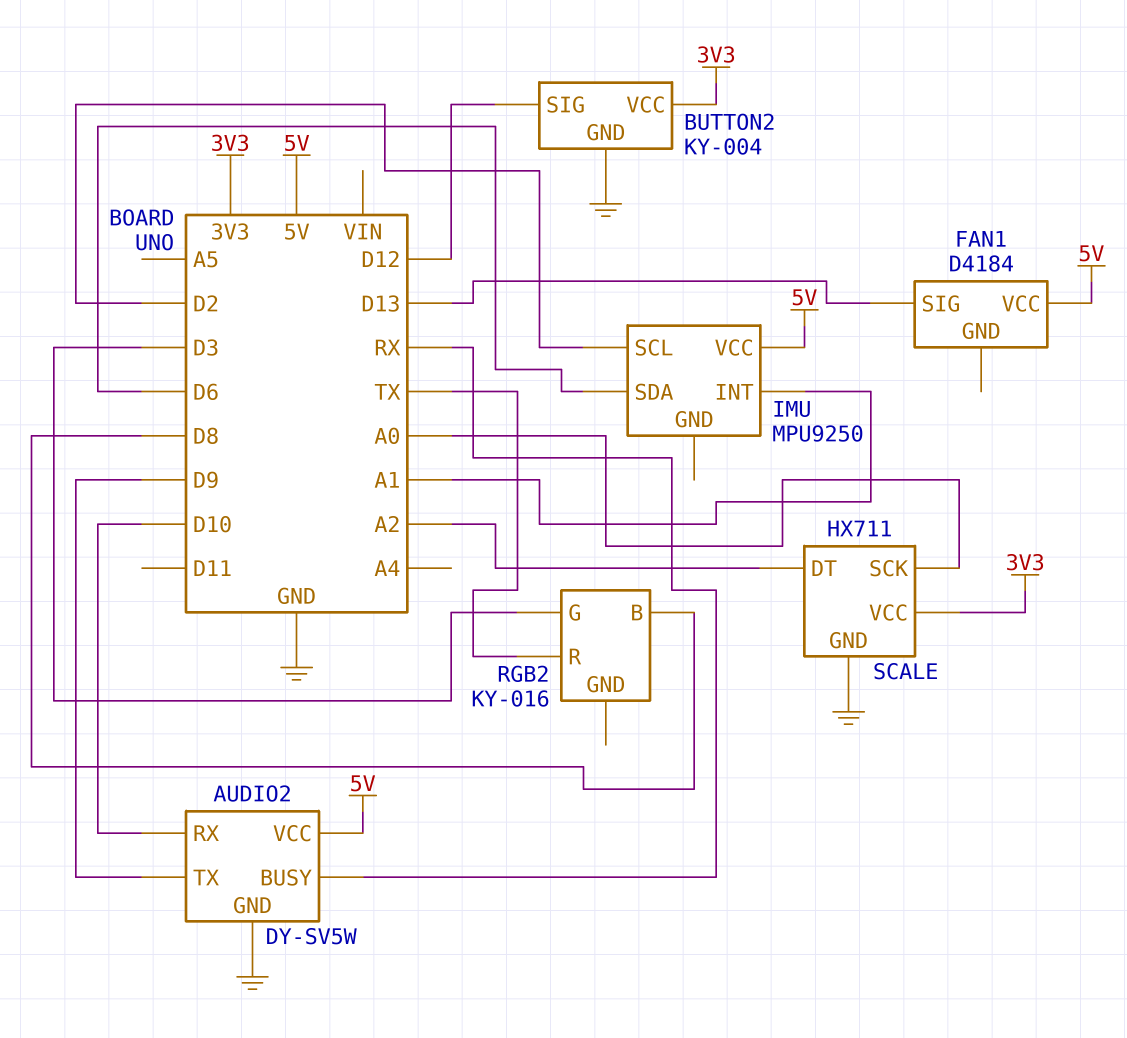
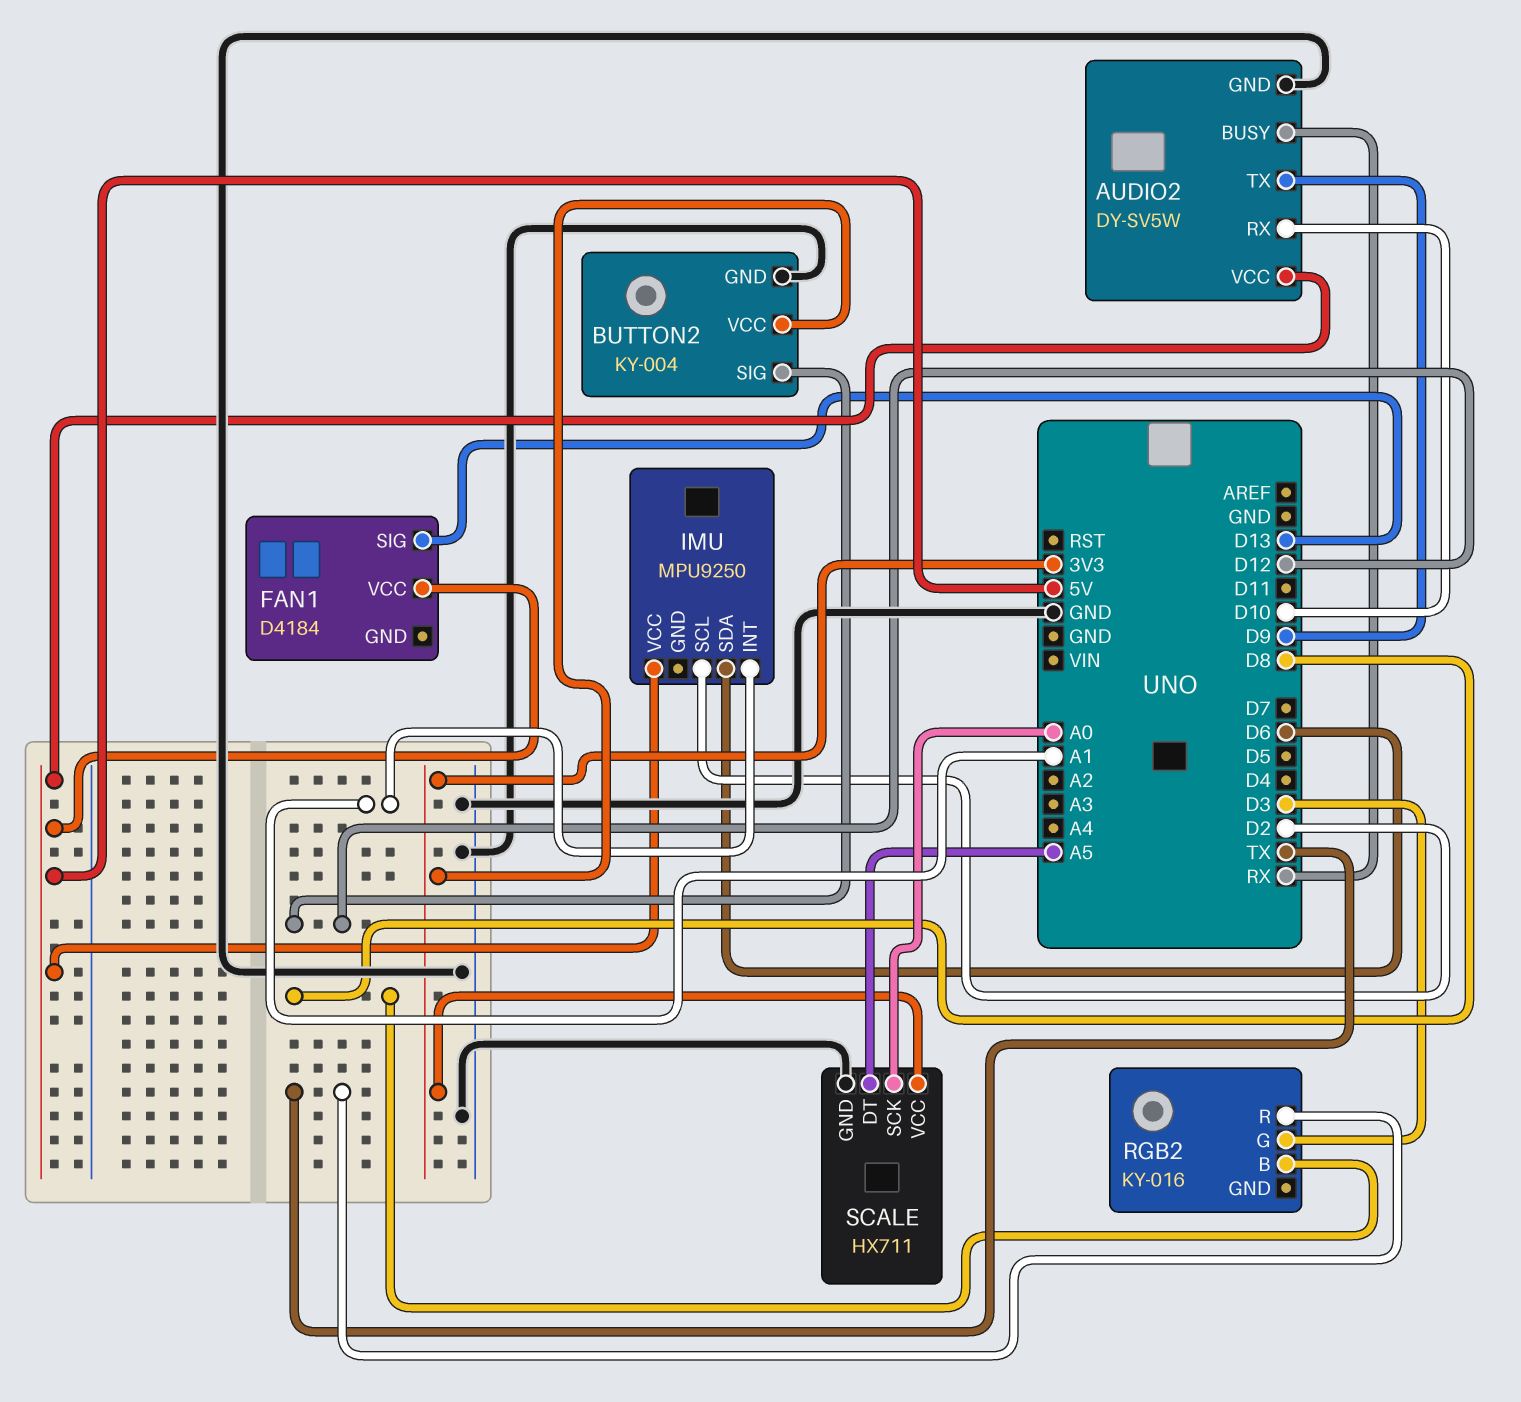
SCALE pin DT: A2 -> A5

